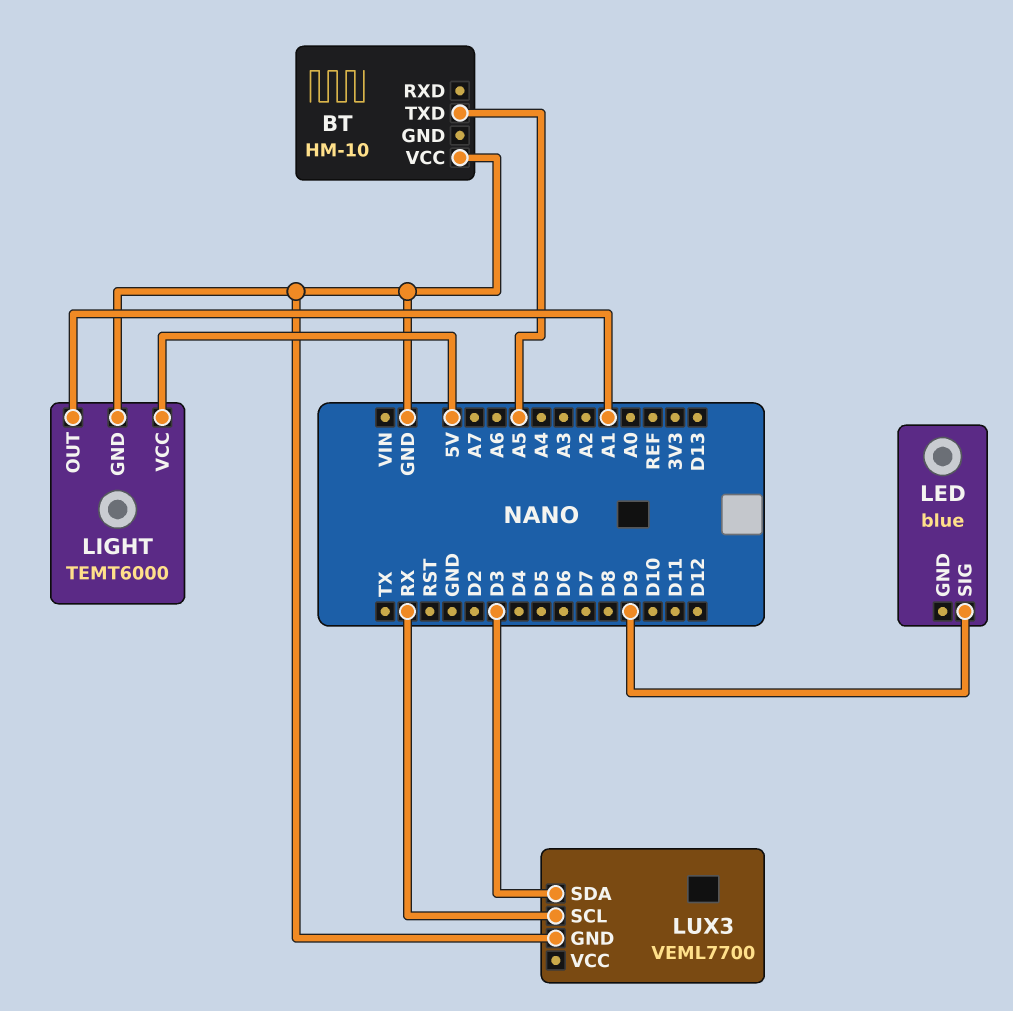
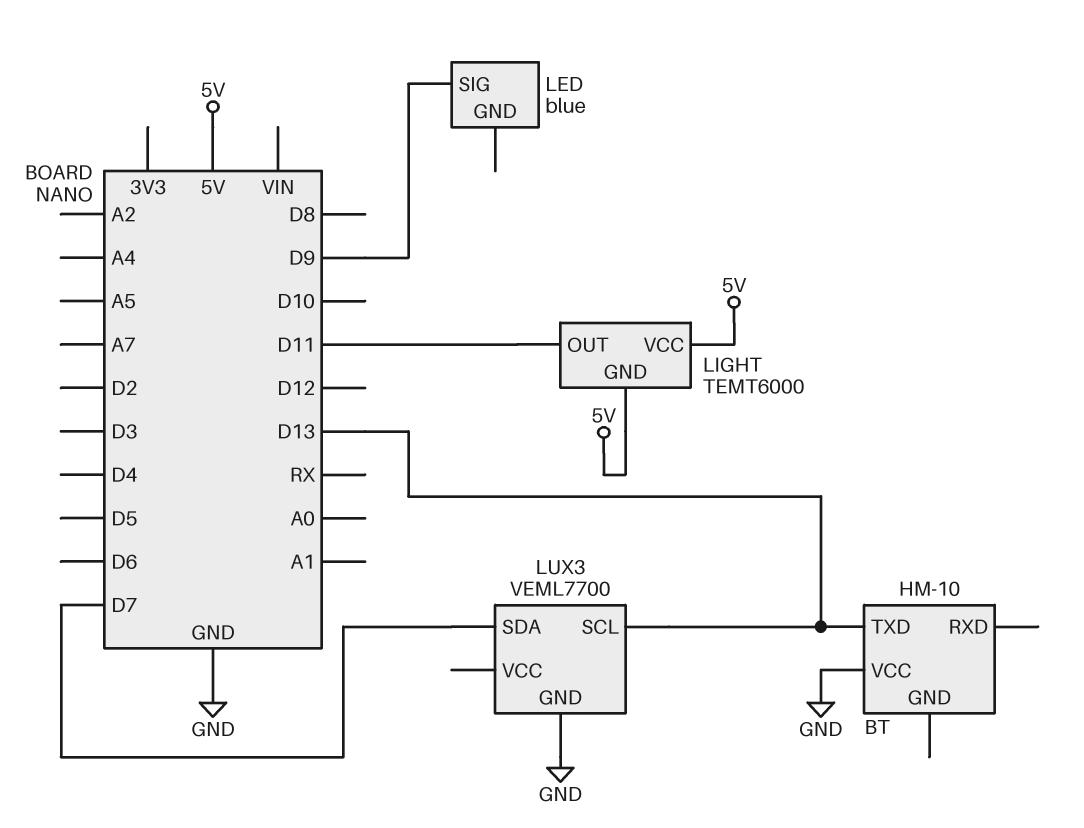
BT pin TXD: A5 -> D13
LIGHT pin GND: GND -> 5V
LIGHT pin OUT: A1 -> D11
LUX3 pin SCL: RX -> D13
LUX3 pin SDA: D3 -> D7

